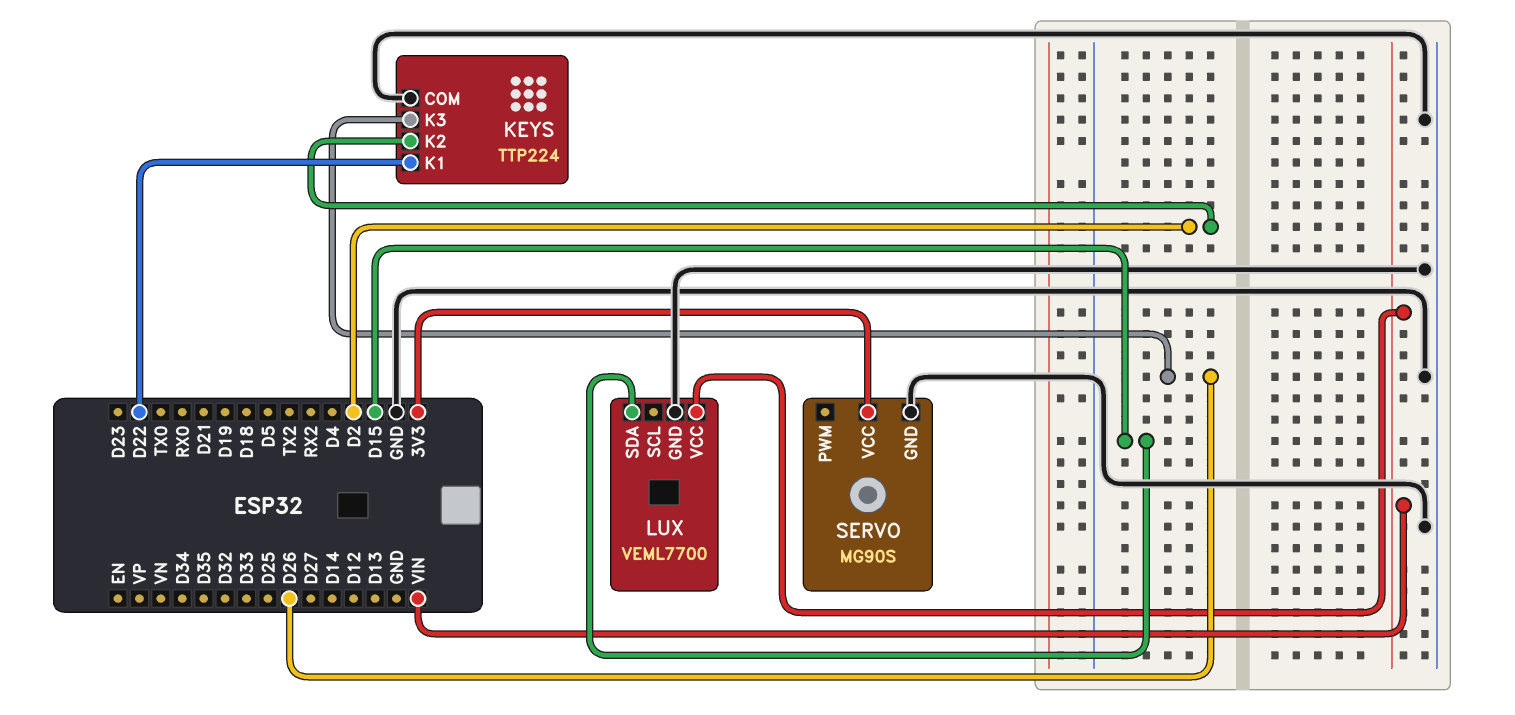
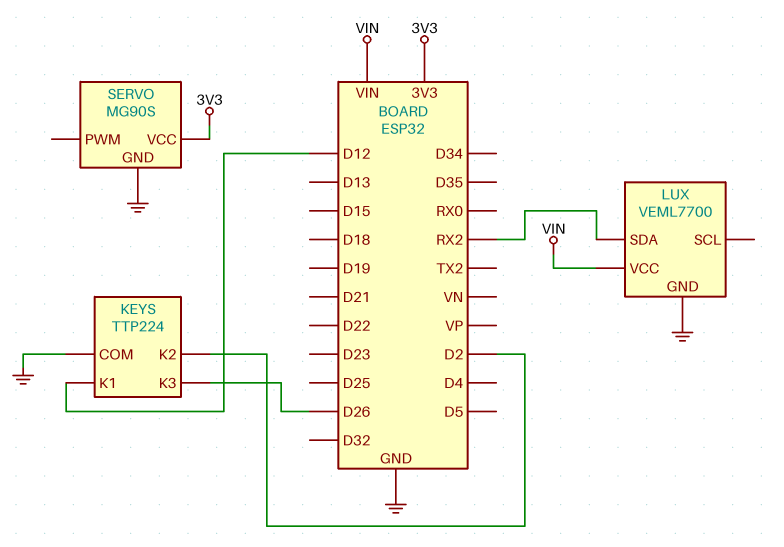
KEYS pin K1: D22 -> D12
LUX pin SDA: D15 -> RX2

